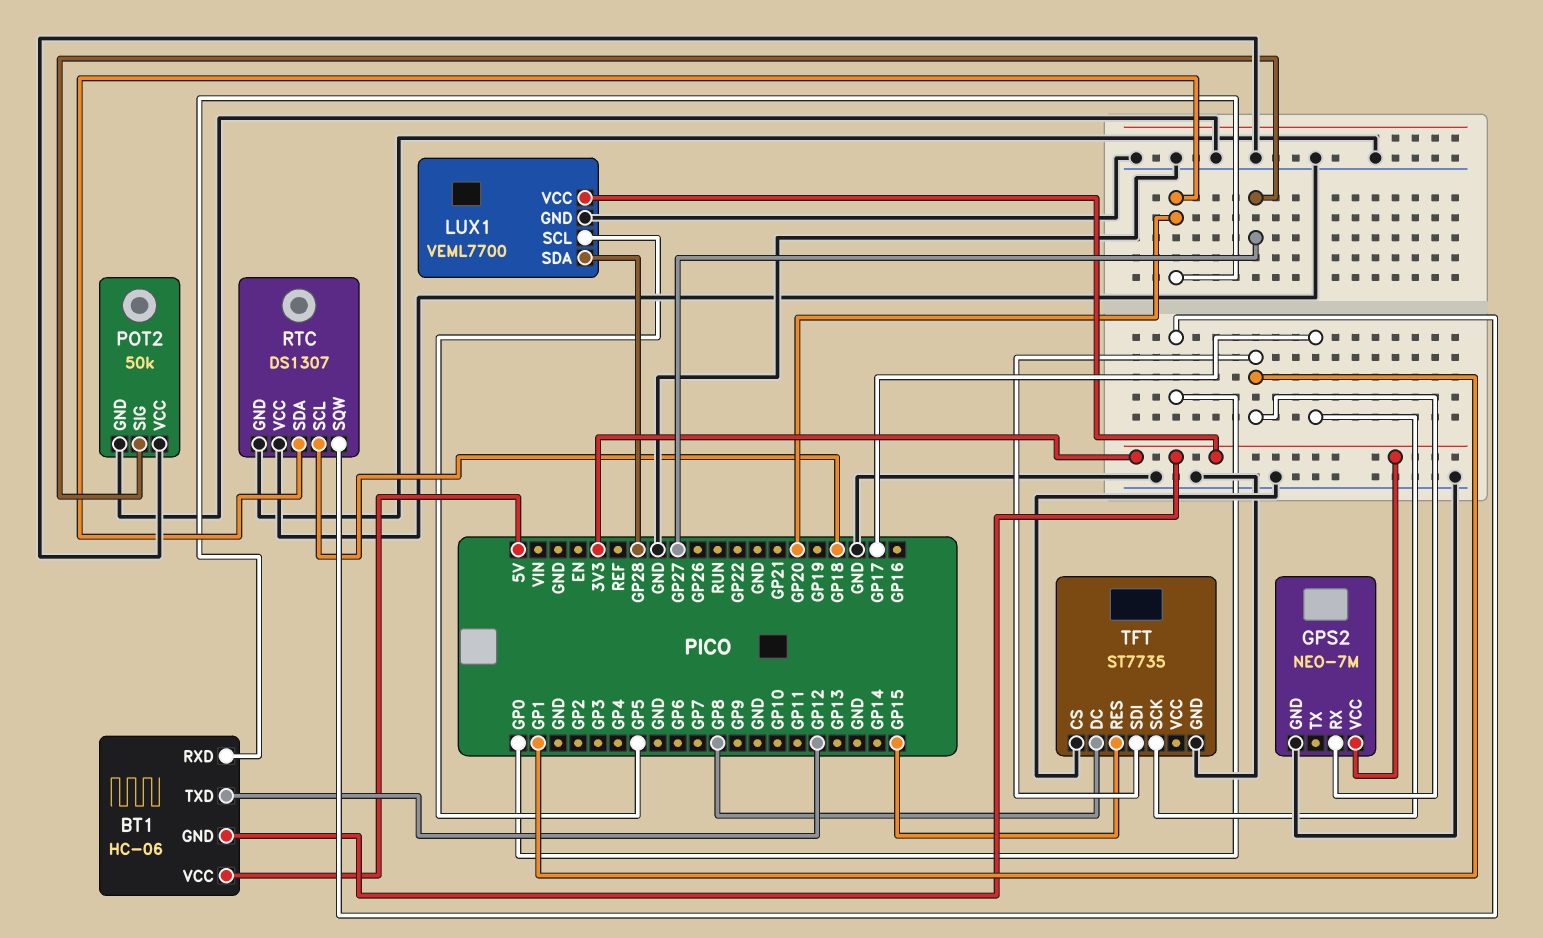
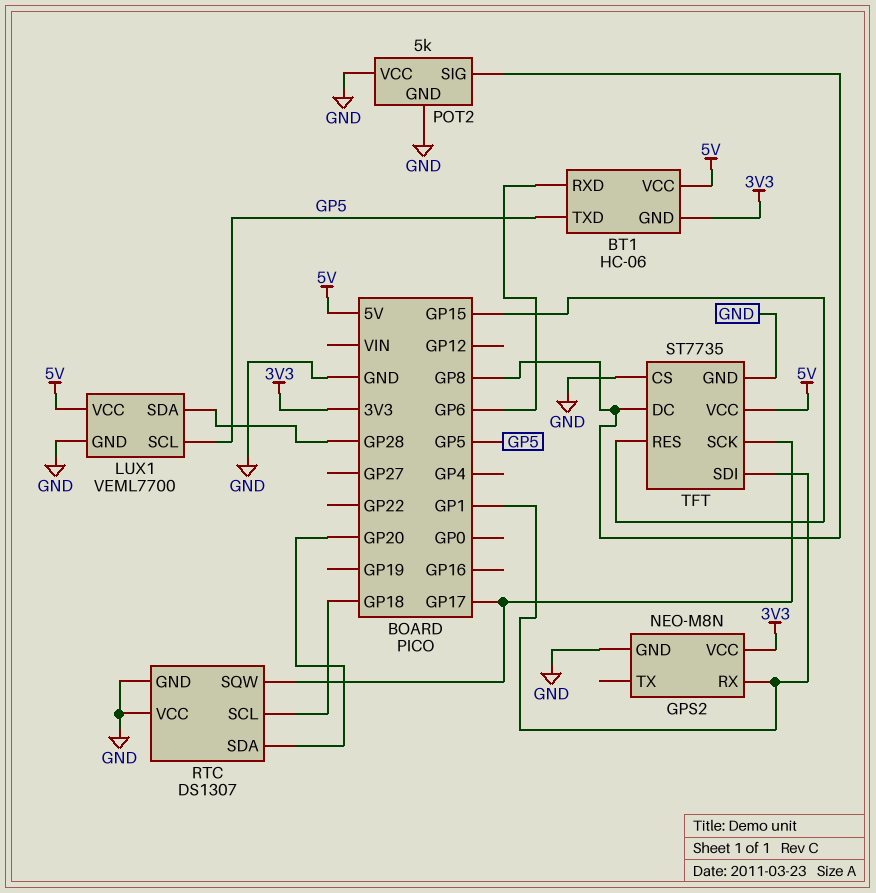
BT1 pin RXD: GP20 -> GP6
BT1 pin TXD: GP12 -> GP5
GPS2: NEO-7M -> NEO-M8N
LUX1 pin VCC: 3V3 -> 5V
POT2: 50k -> 5k
POT2 pin SIG: GP27 -> GP8
RTC pin SQW: GP0 -> GP17
TFT pin VCC: none -> 5V

